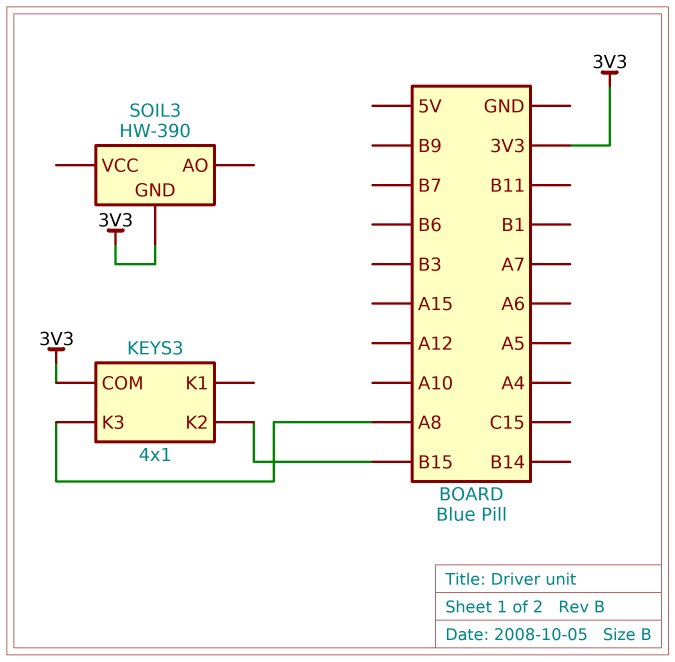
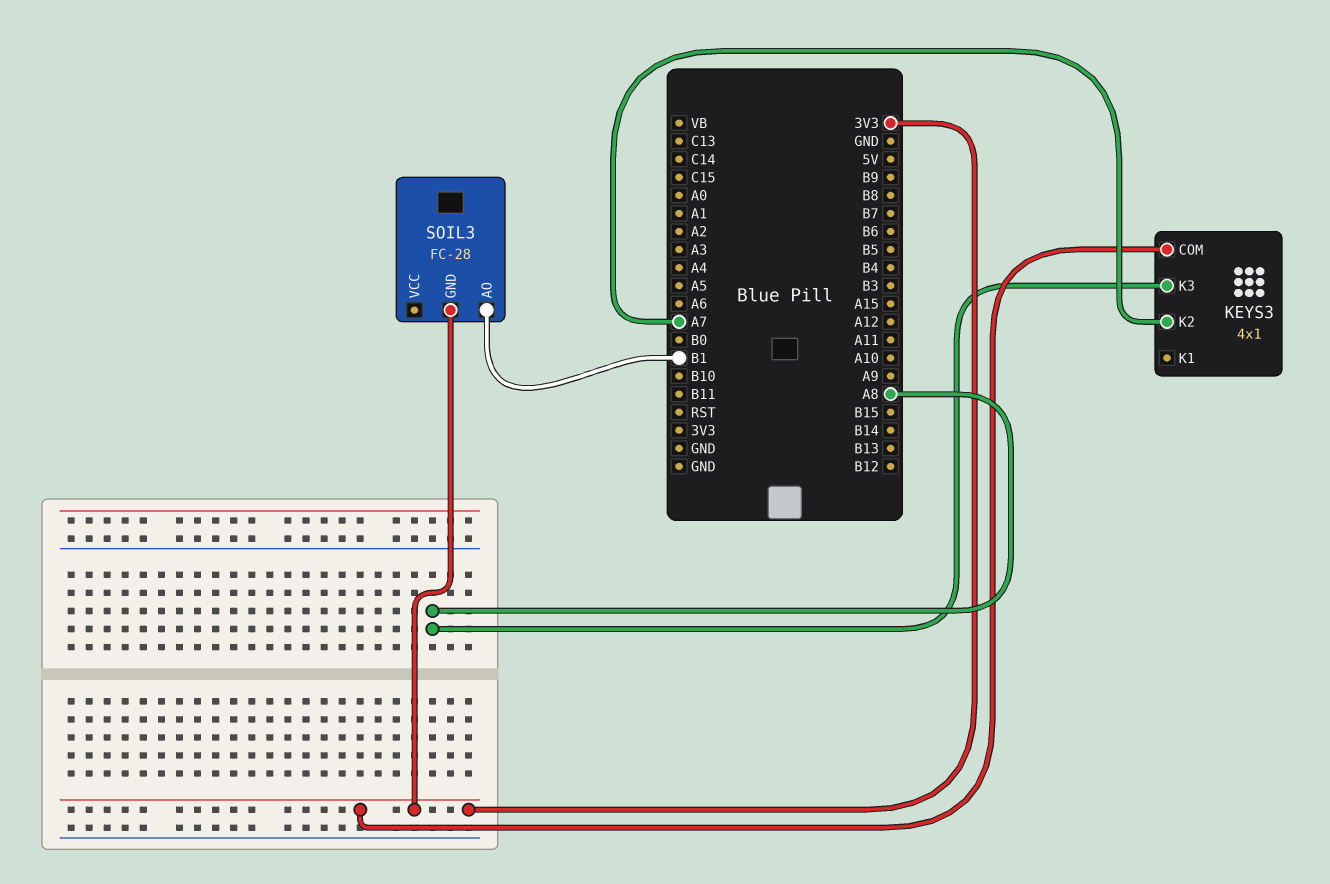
KEYS3 pin K2: B15 -> A7
SOIL3: HW-390 -> FC-28
SOIL3 pin AO: none -> B1

